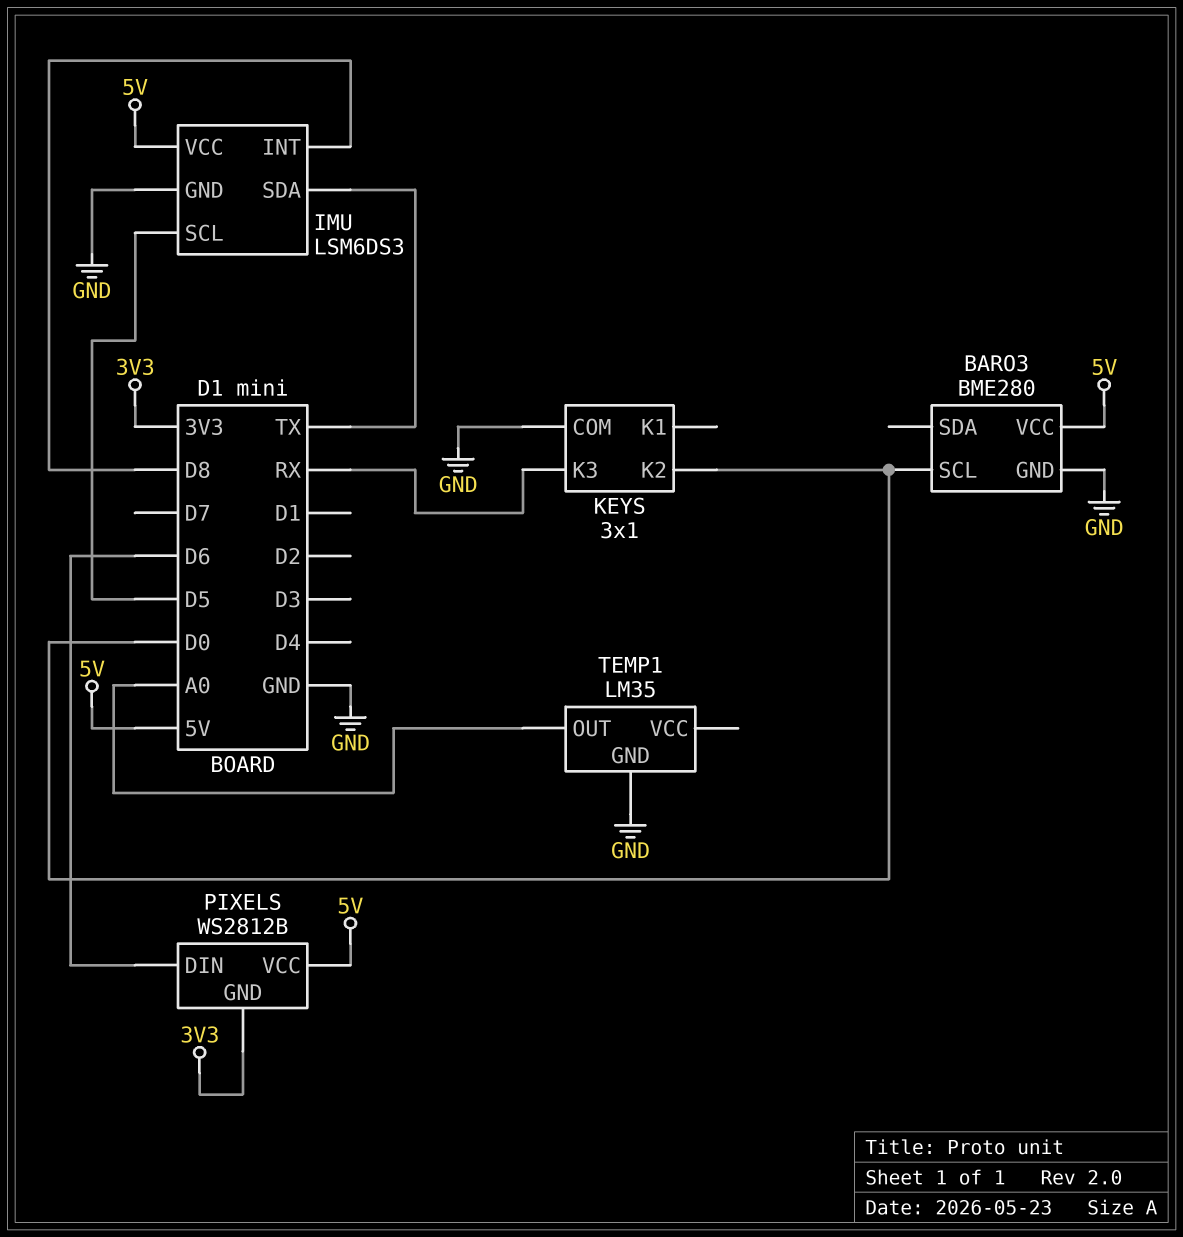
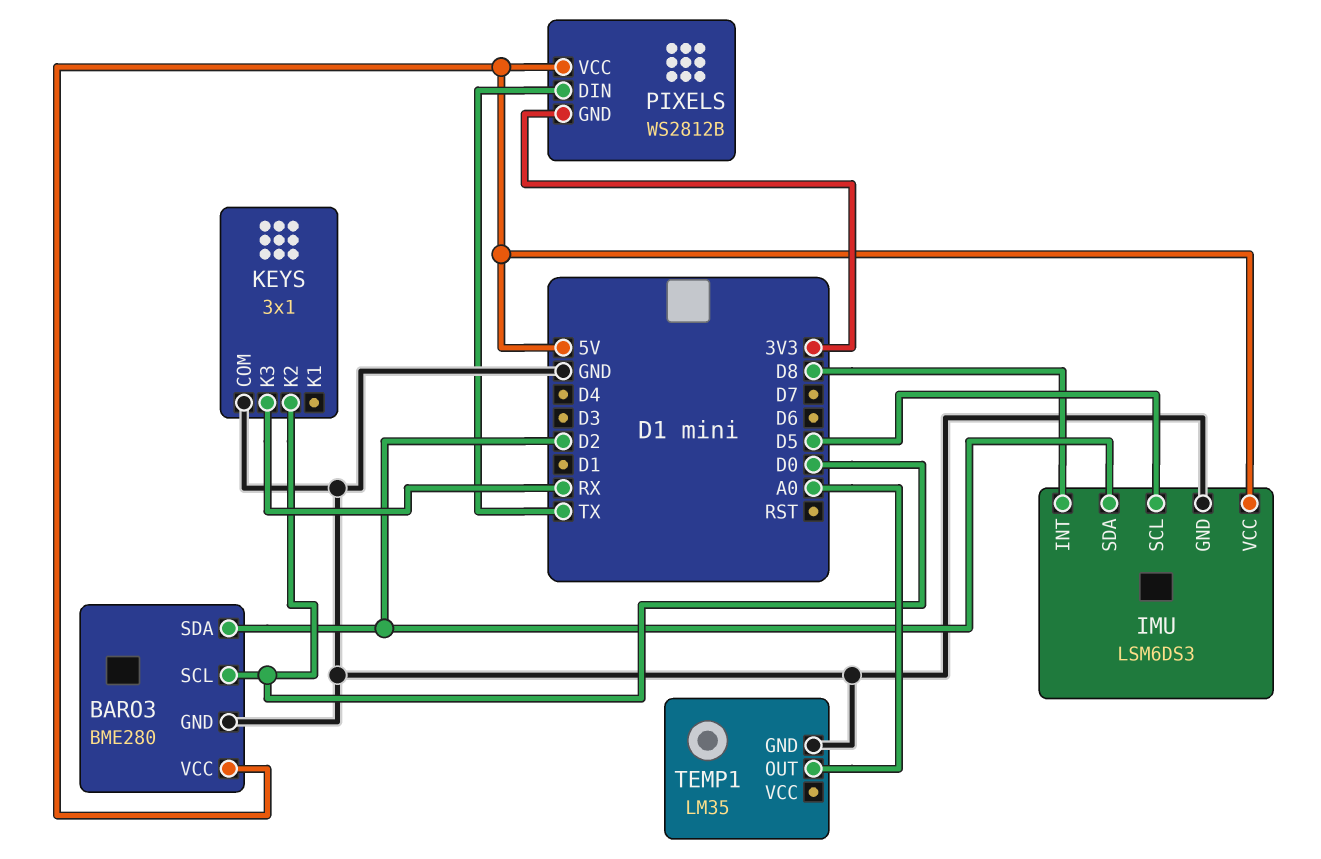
BARO3 pin SDA: none -> D2
IMU pin SDA: TX -> D2
PIXELS pin DIN: D6 -> TX

